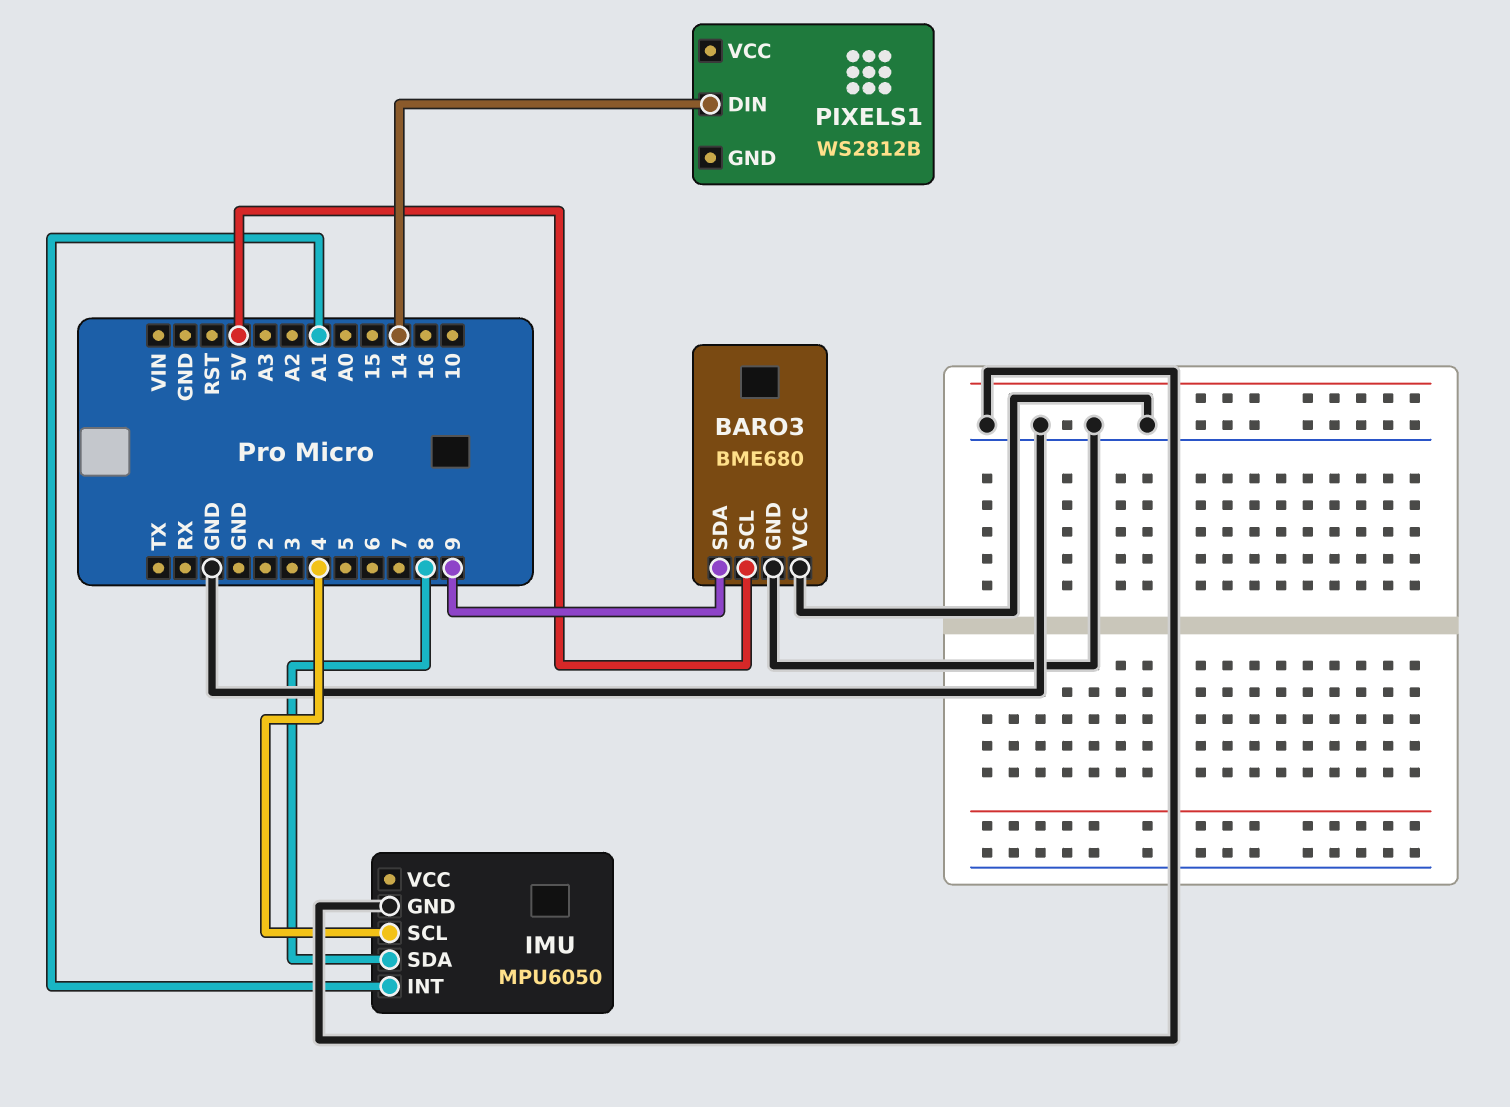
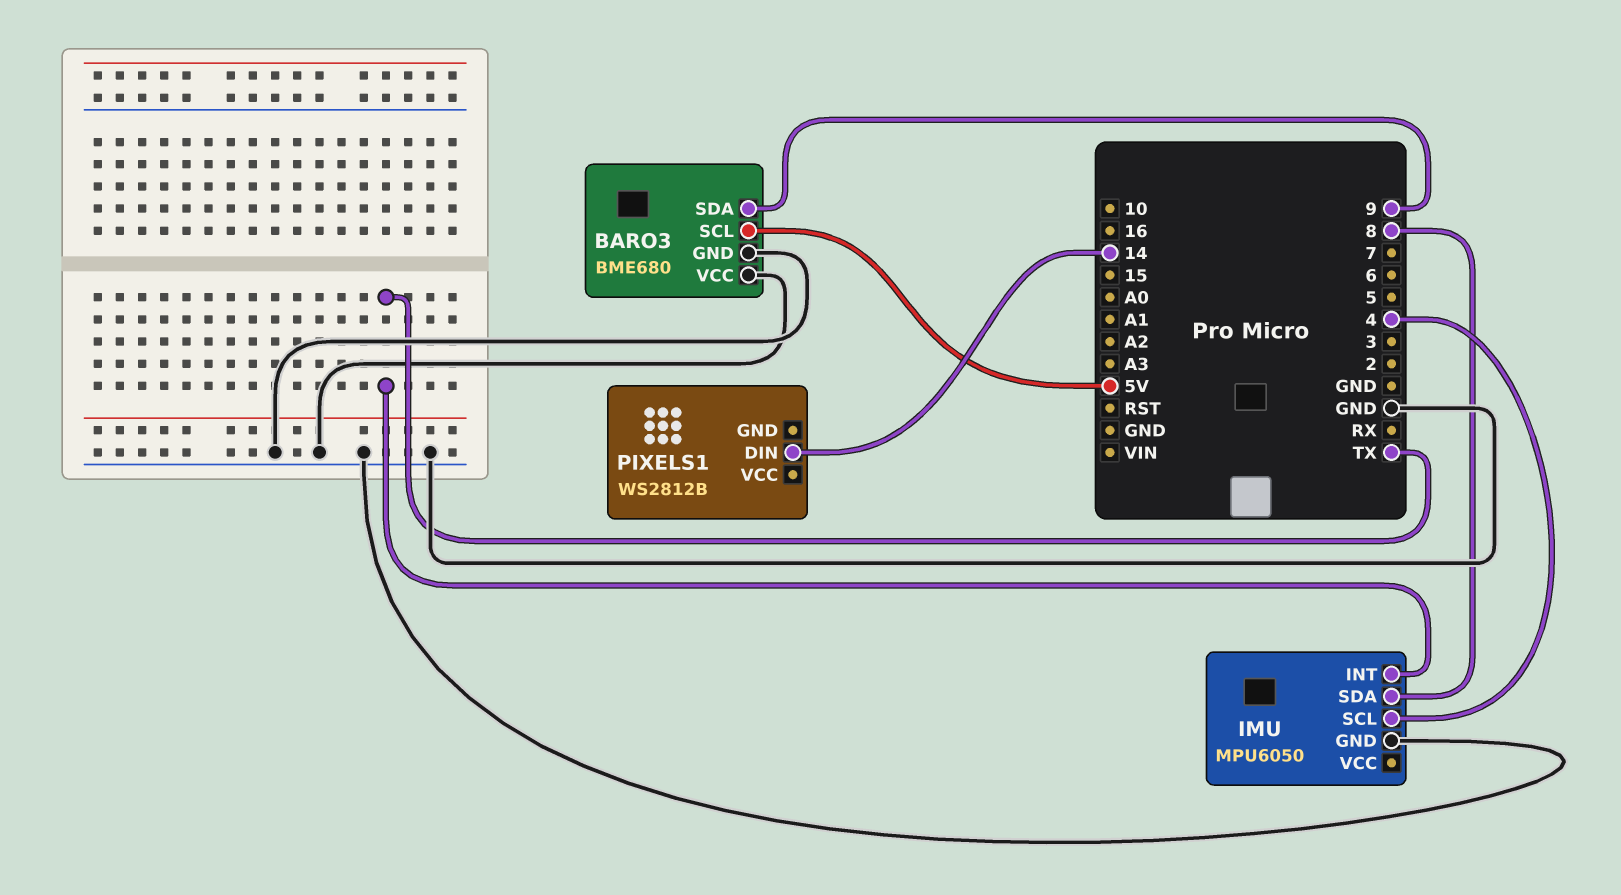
IMU pin INT: A1 -> TX

